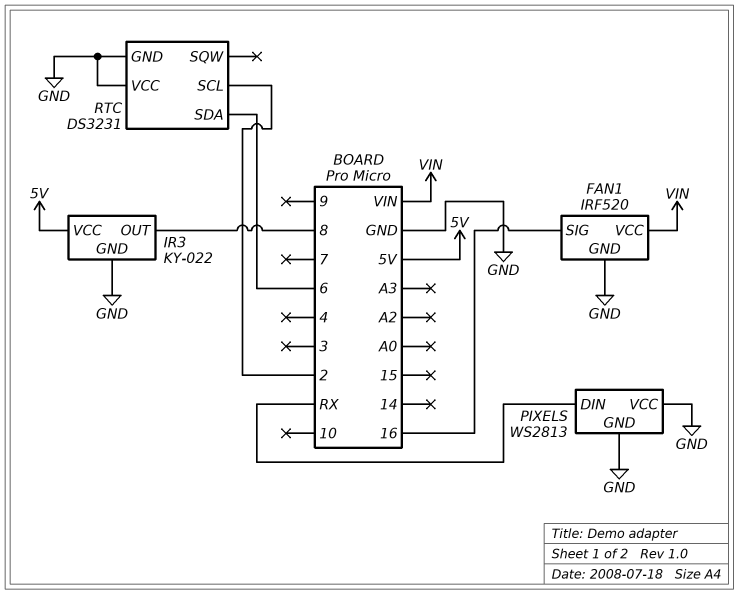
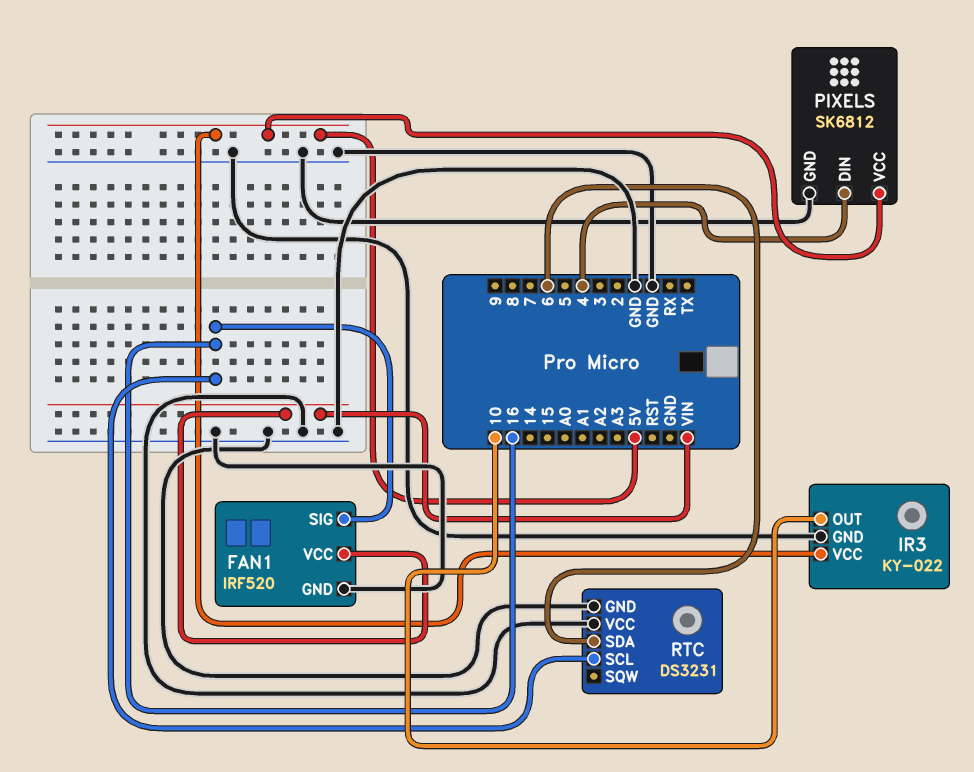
IR3 pin OUT: 8 -> 10
PIXELS: WS2813 -> SK6812
PIXELS pin DIN: RX -> 4
PIXELS pin VCC: GND -> 5V
RTC pin SCL: 2 -> 16

